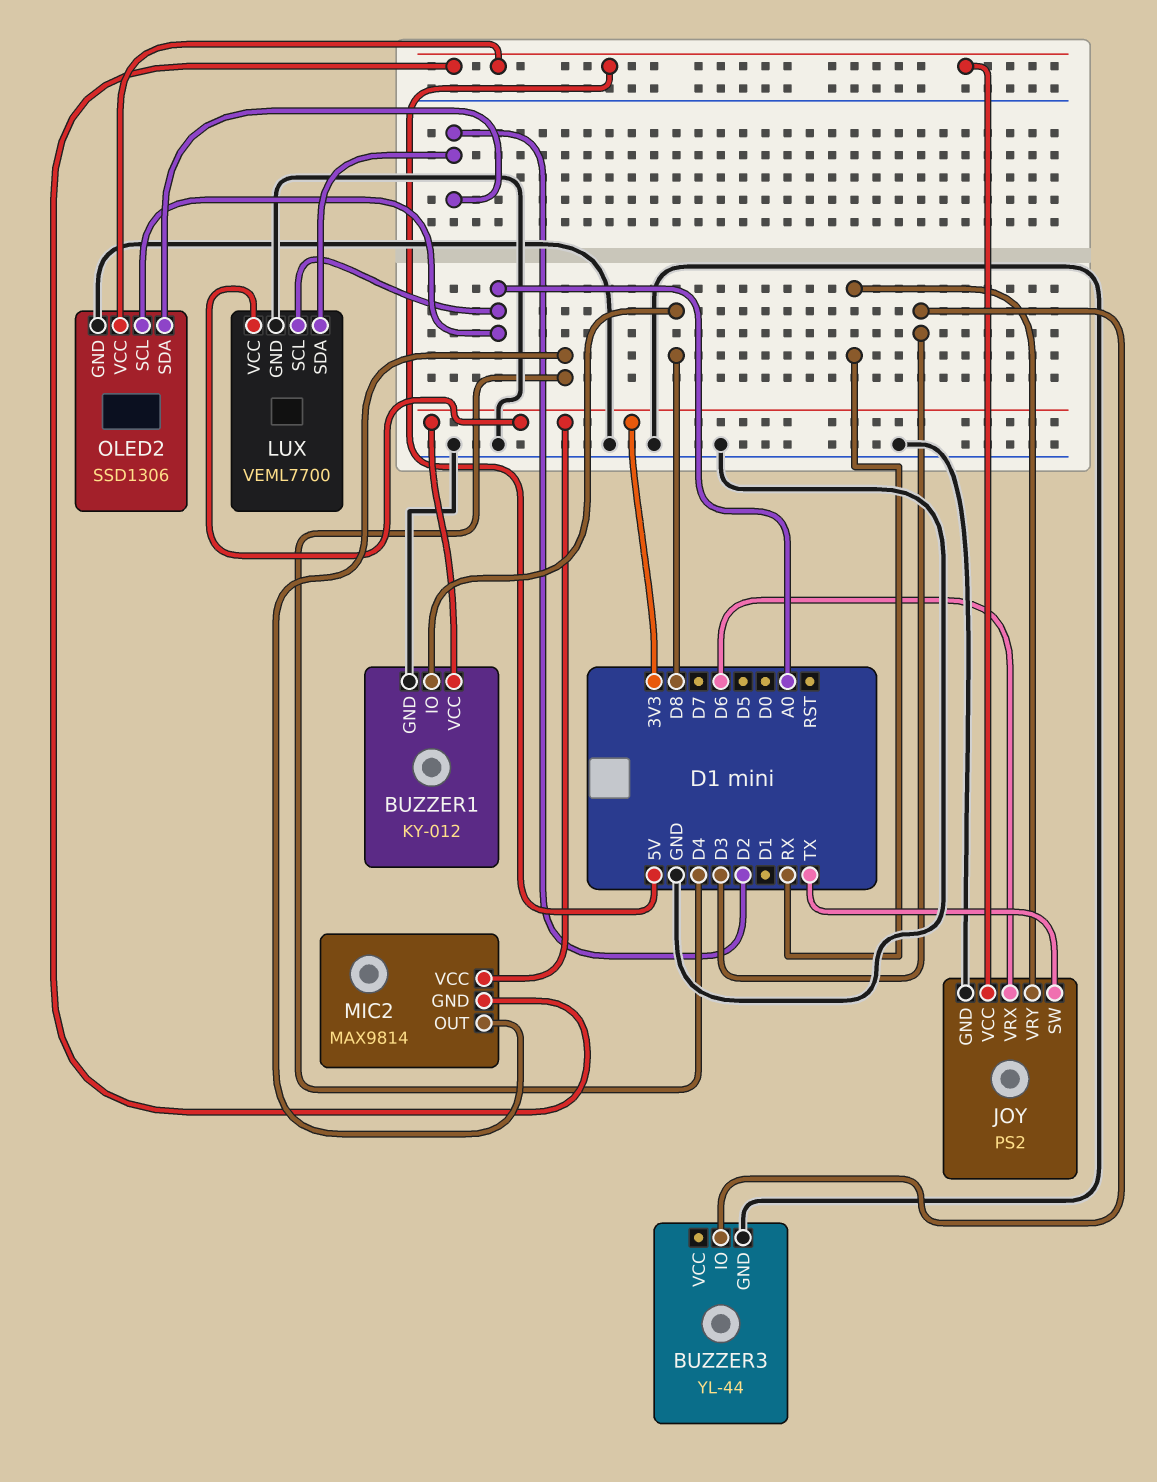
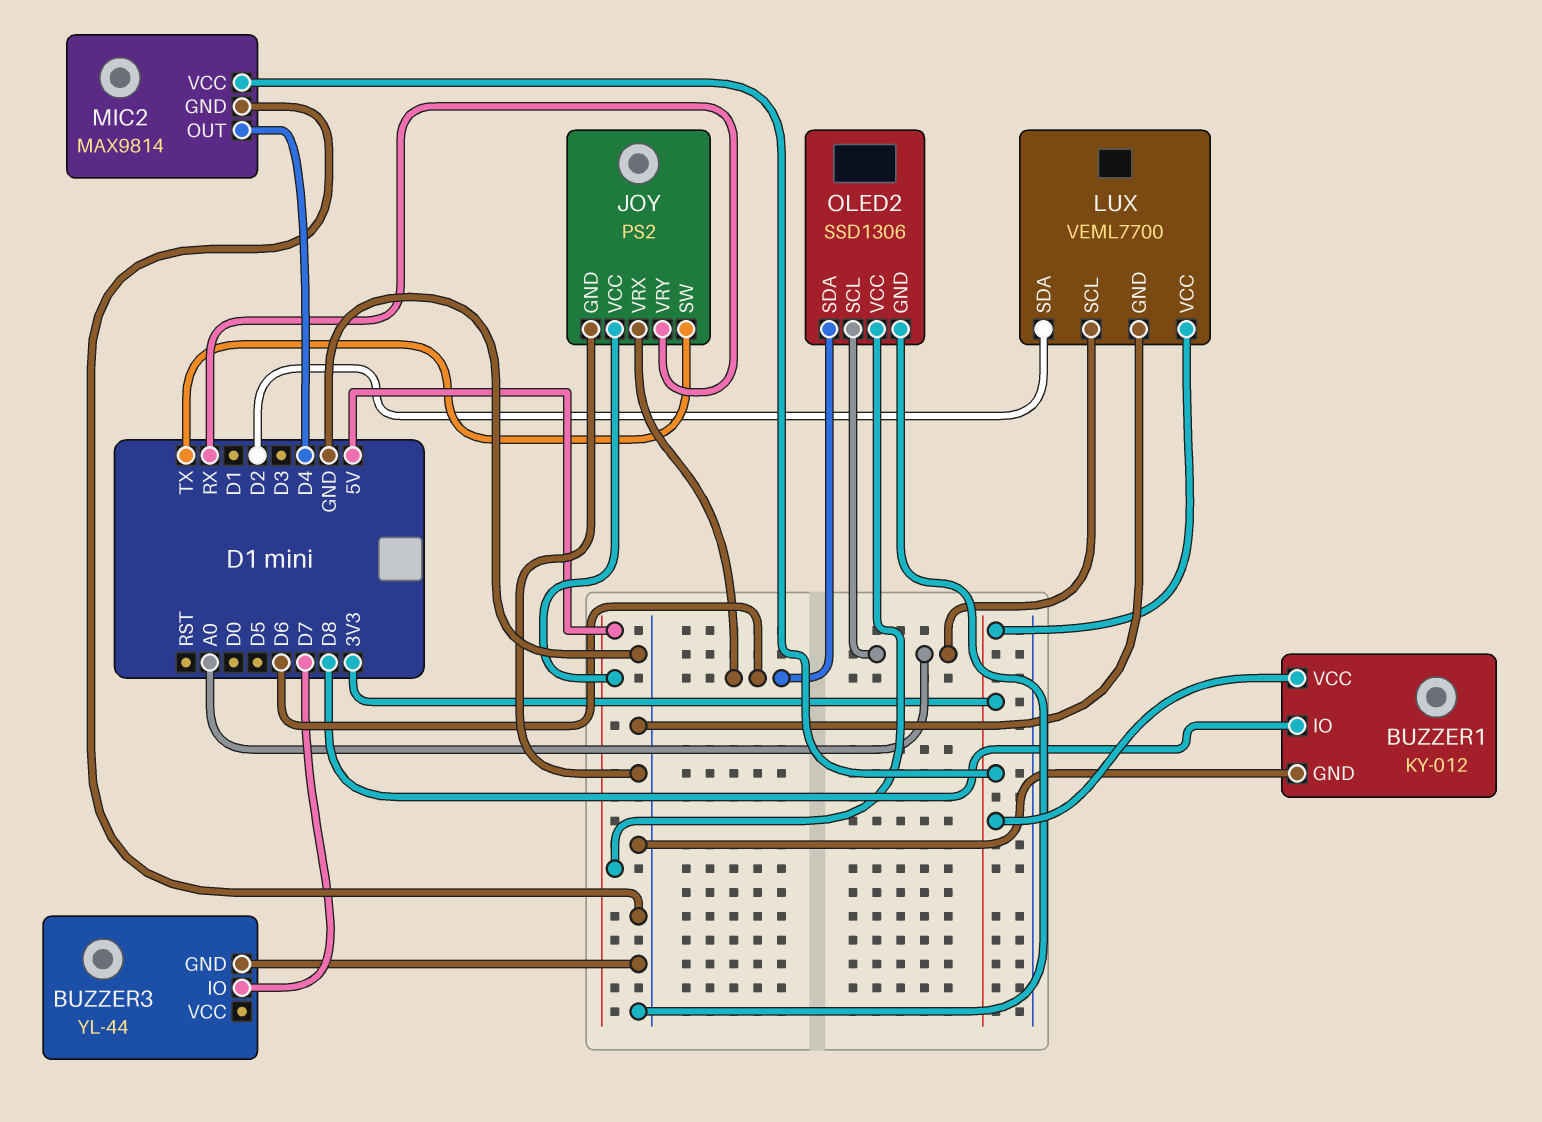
BUZZER3 pin IO: D3 -> D7
MIC2 pin GND: 5V -> GND
OLED2 pin SDA: D2 -> D6

